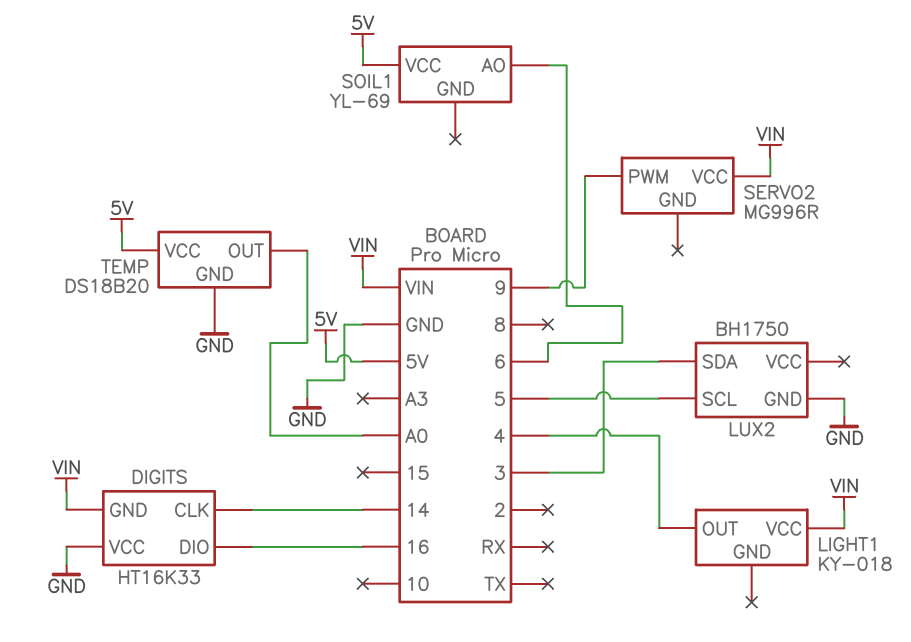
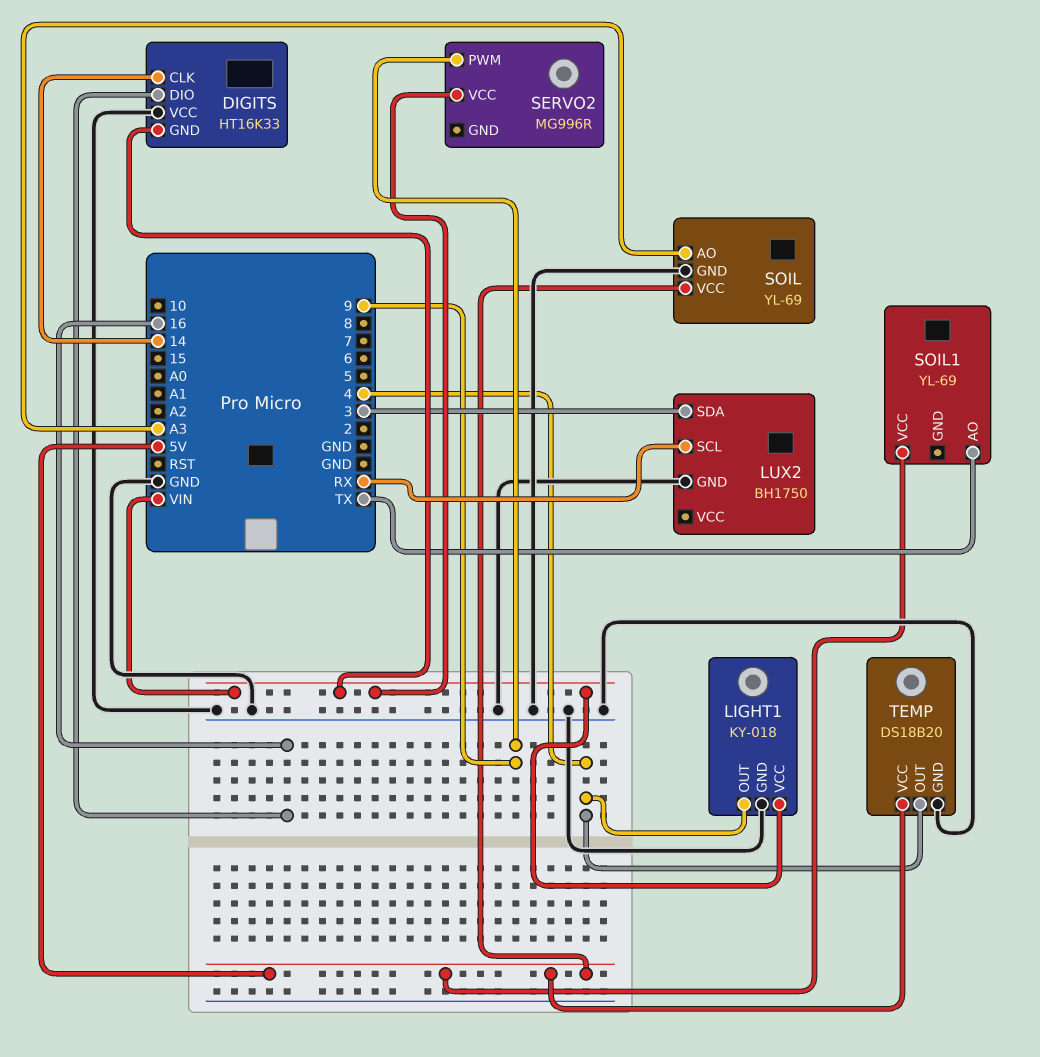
LIGHT1 pin GND: none -> GND
LUX2 pin SCL: 5 -> RX
SOIL: none -> YL-69
SOIL pin AO: none -> A3
SOIL pin GND: none -> GND
SOIL pin VCC: none -> 5V
SOIL1 pin AO: 6 -> TX
TEMP pin OUT: A0 -> 4

